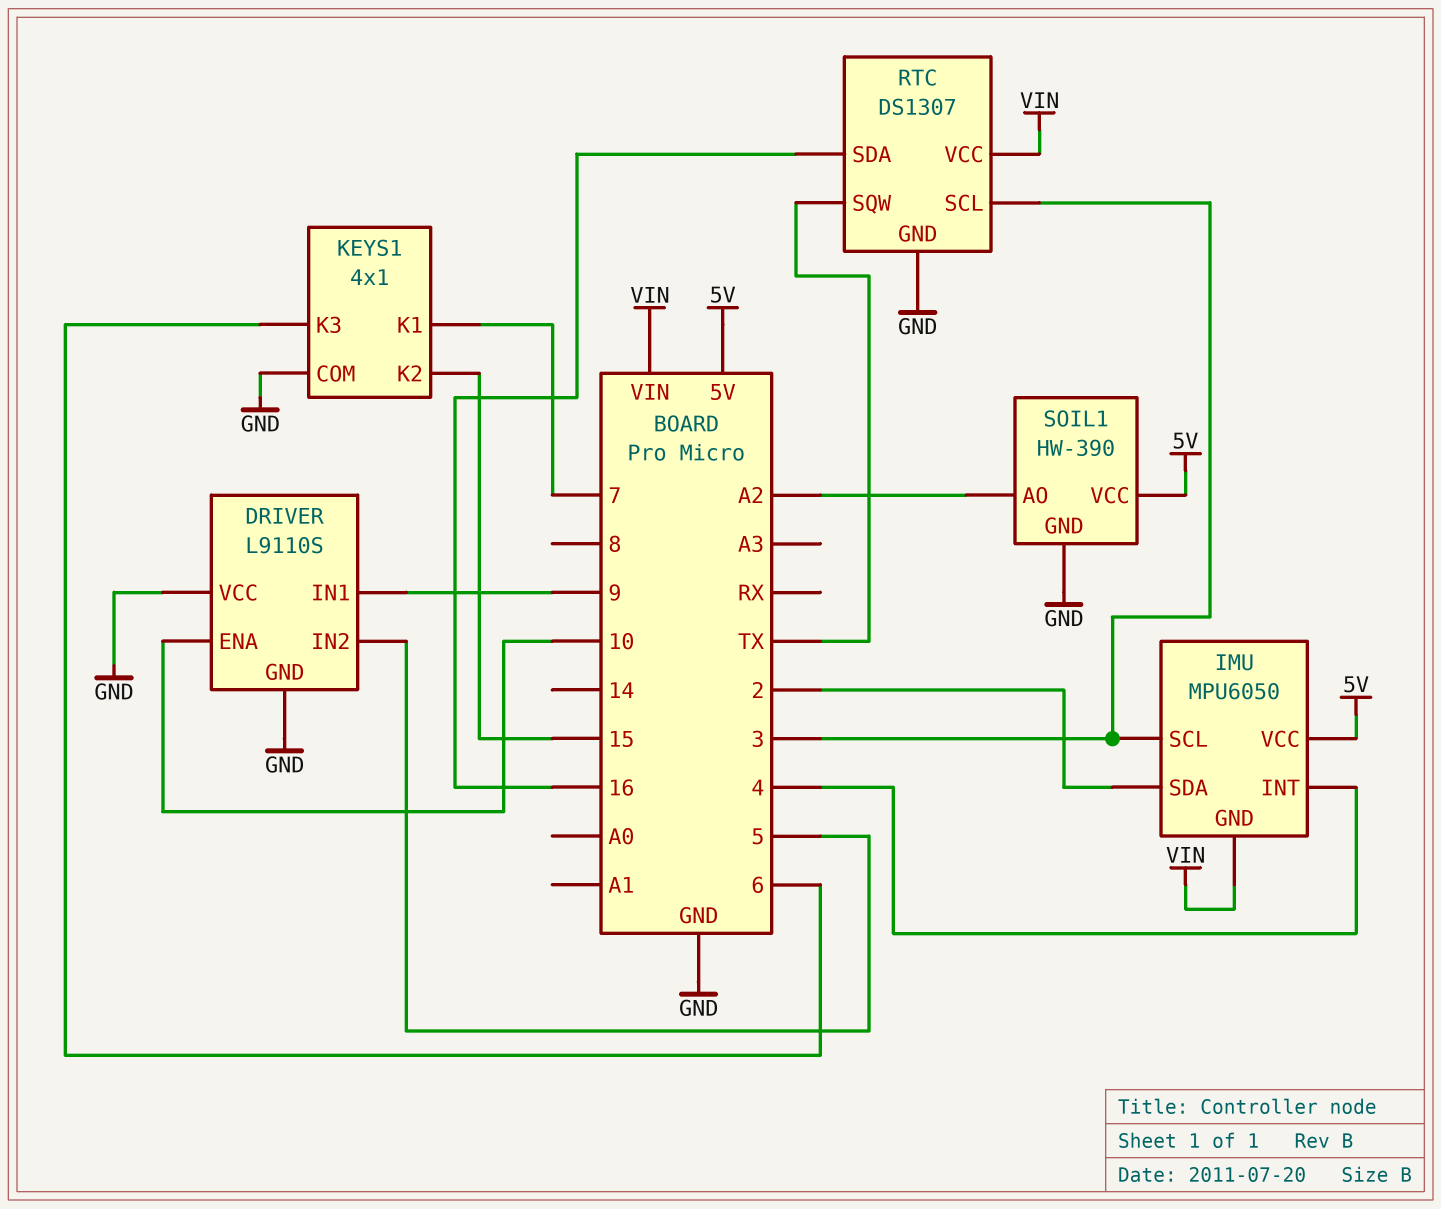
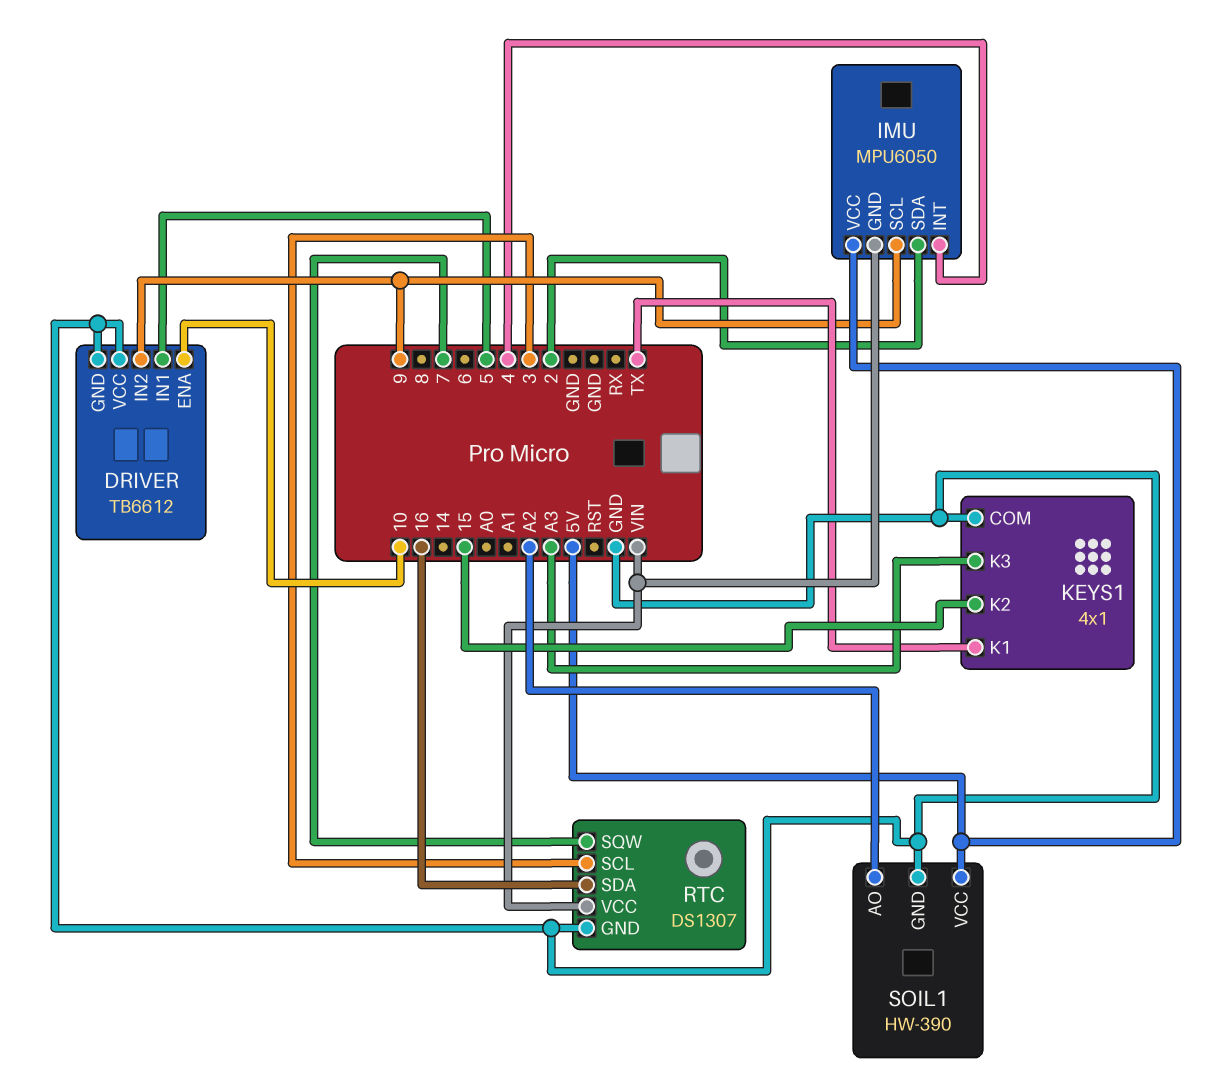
DRIVER: L9110S -> TB6612
DRIVER pin IN1: 9 -> 5
DRIVER pin IN2: 5 -> 9
IMU pin SCL: 3 -> 9
KEYS1 pin K1: 7 -> TX
KEYS1 pin K3: 6 -> A3
RTC pin SQW: TX -> 7

